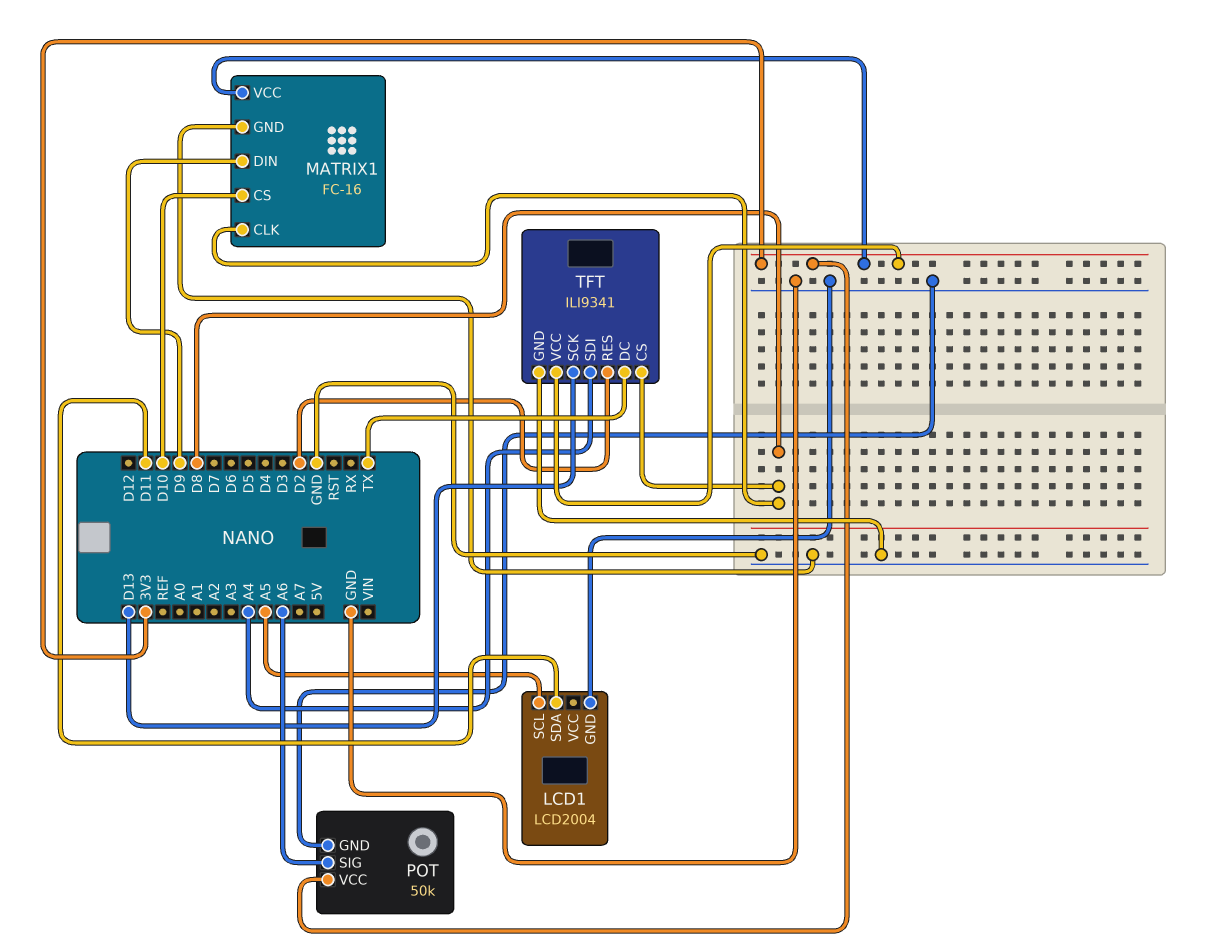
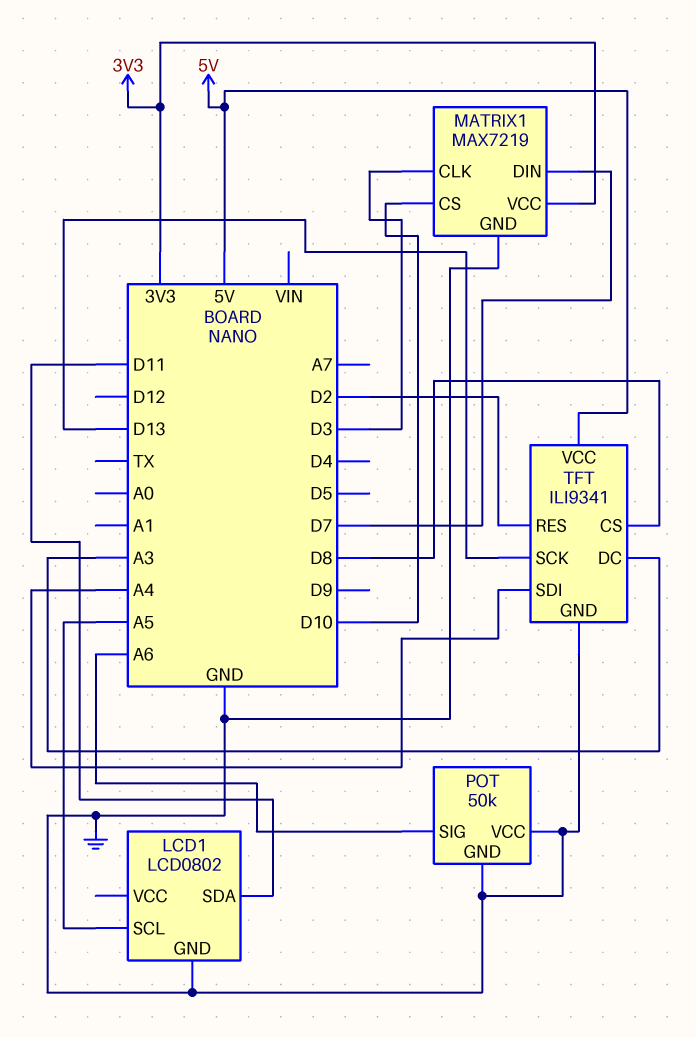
LCD1: LCD2004 -> LCD0802
MATRIX1: FC-16 -> MAX7219
MATRIX1 pin CLK: D8 -> D3
MATRIX1 pin DIN: D9 -> D7
POT pin VCC: 3V3 -> GND
TFT pin DC: TX -> A3
TFT pin VCC: 3V3 -> 5V

